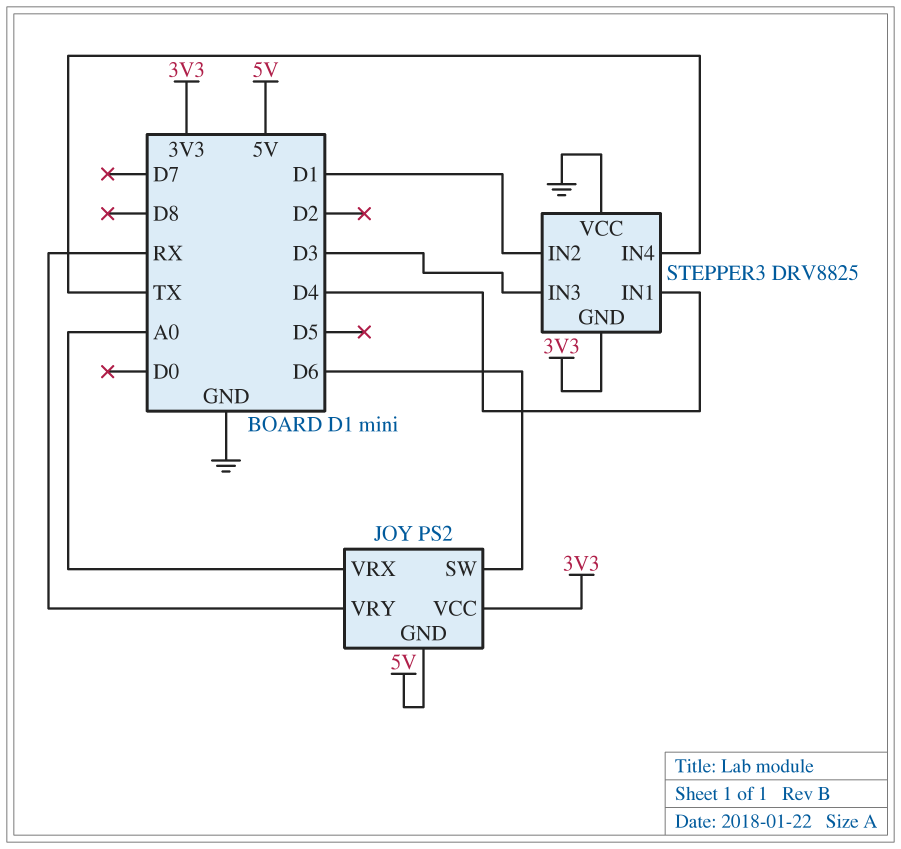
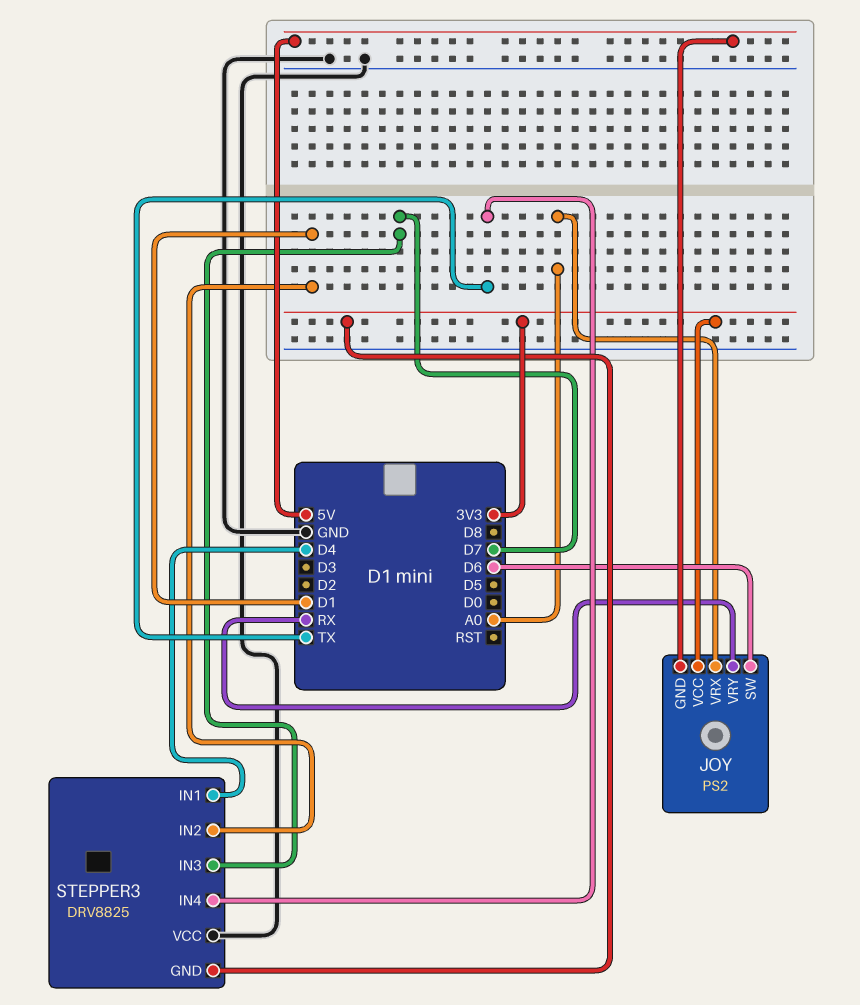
STEPPER3 pin IN3: D3 -> D7

